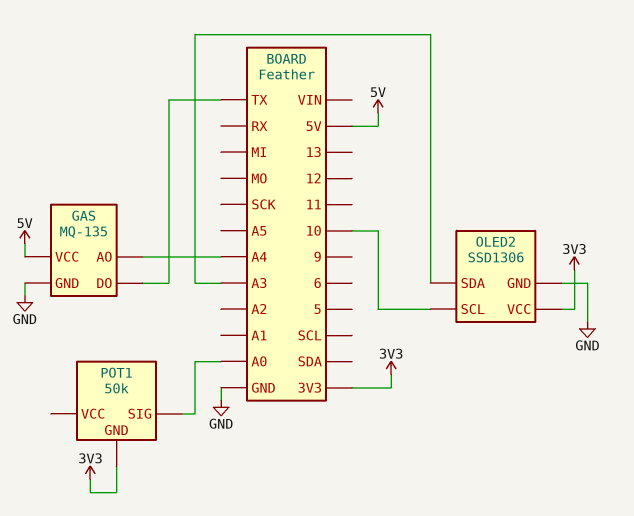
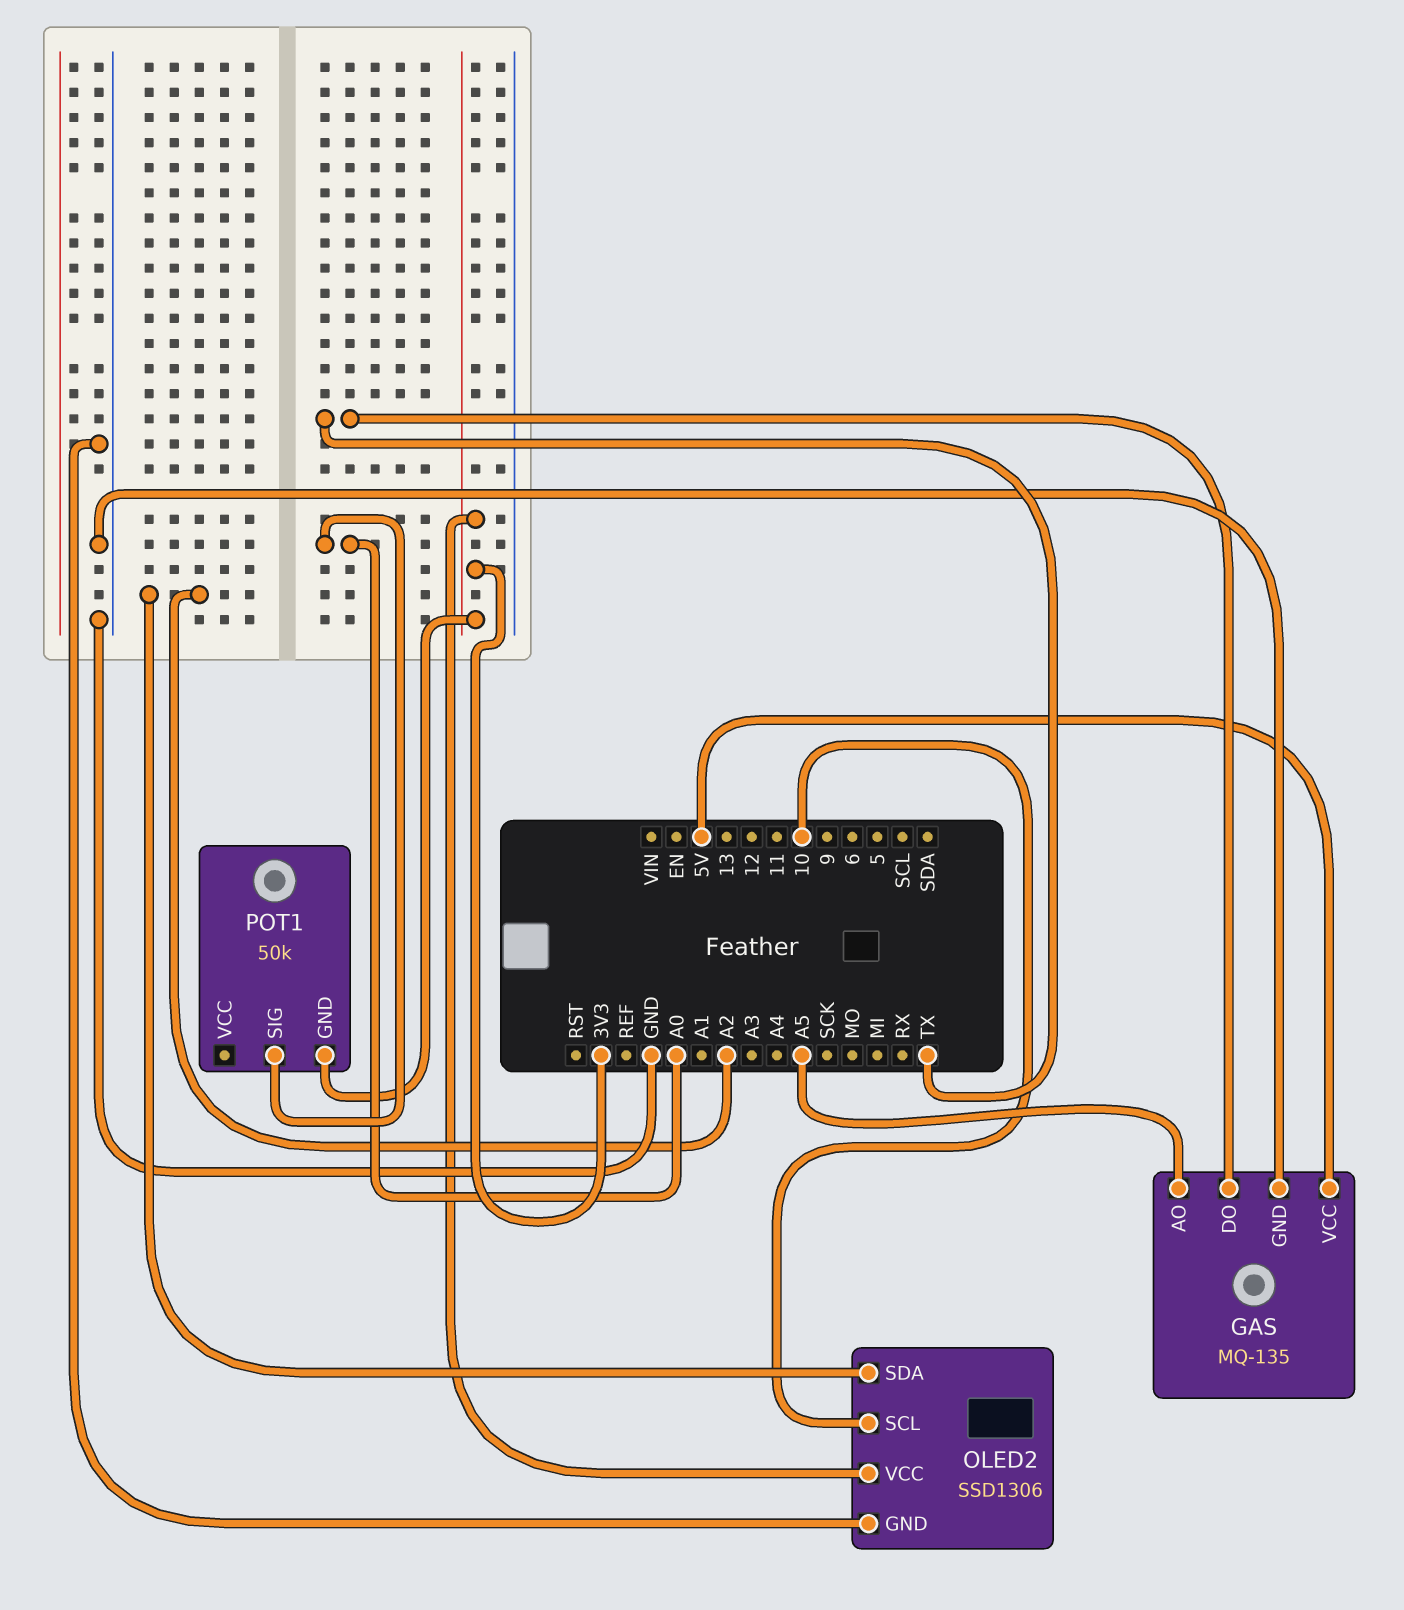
GAS pin AO: A4 -> A5
OLED2 pin SDA: A3 -> A2

